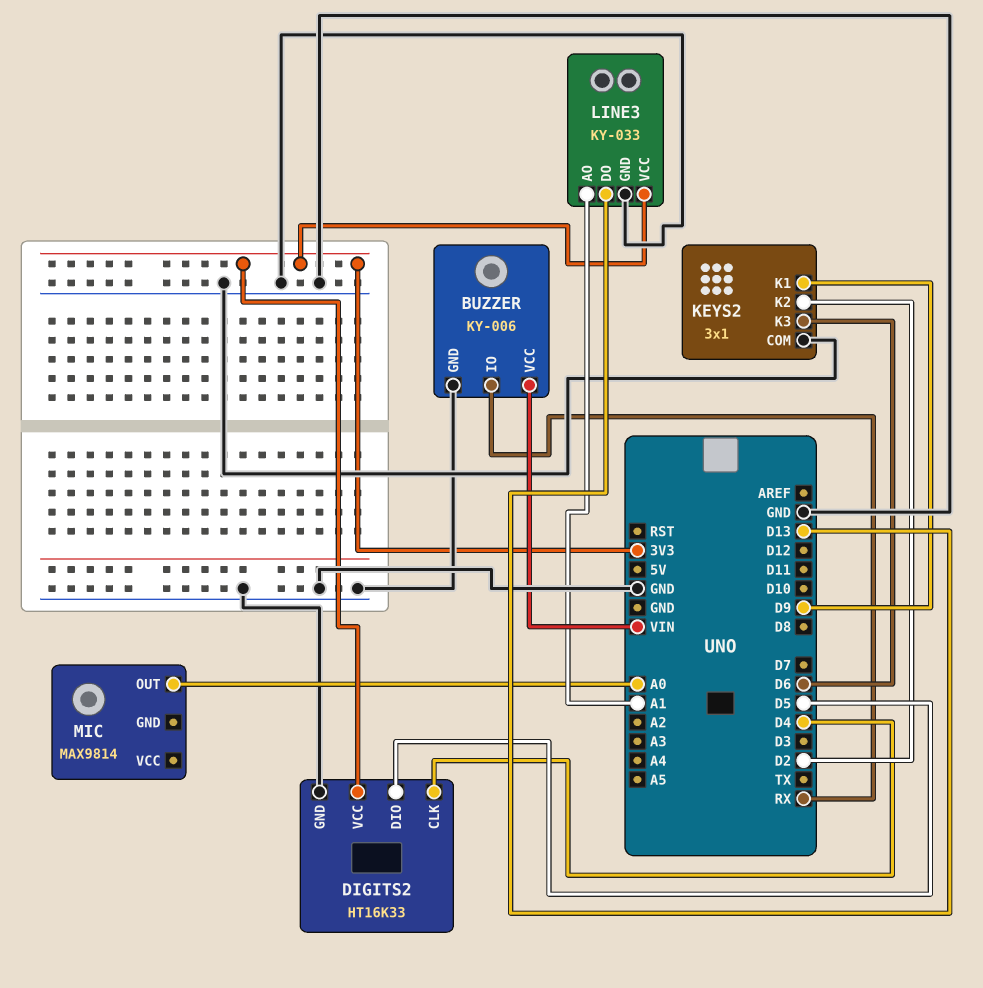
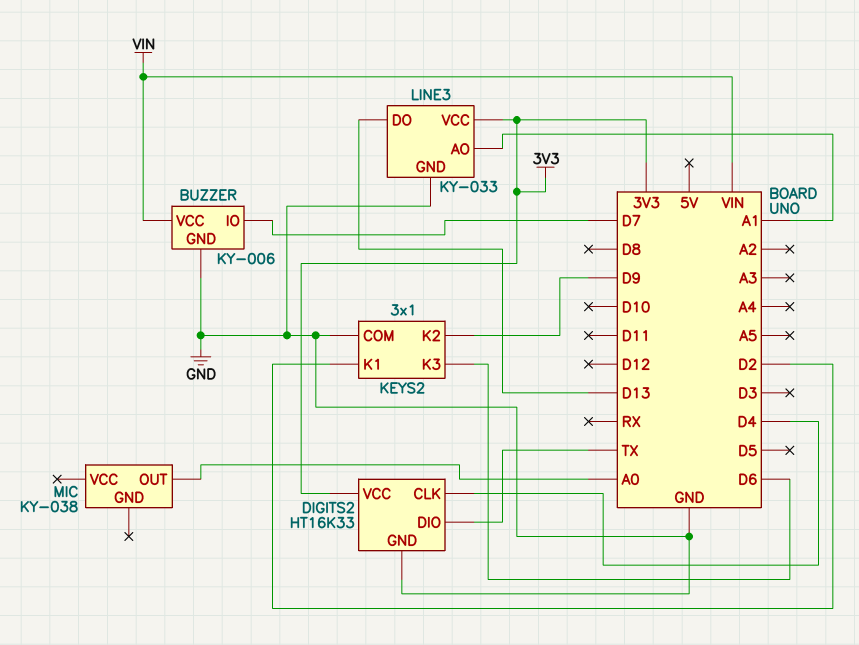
BUZZER pin IO: RX -> D7
DIGITS2 pin DIO: D5 -> TX
KEYS2 pin K1: D9 -> D2
KEYS2 pin K2: D2 -> D9
MIC: MAX9814 -> KY-038

